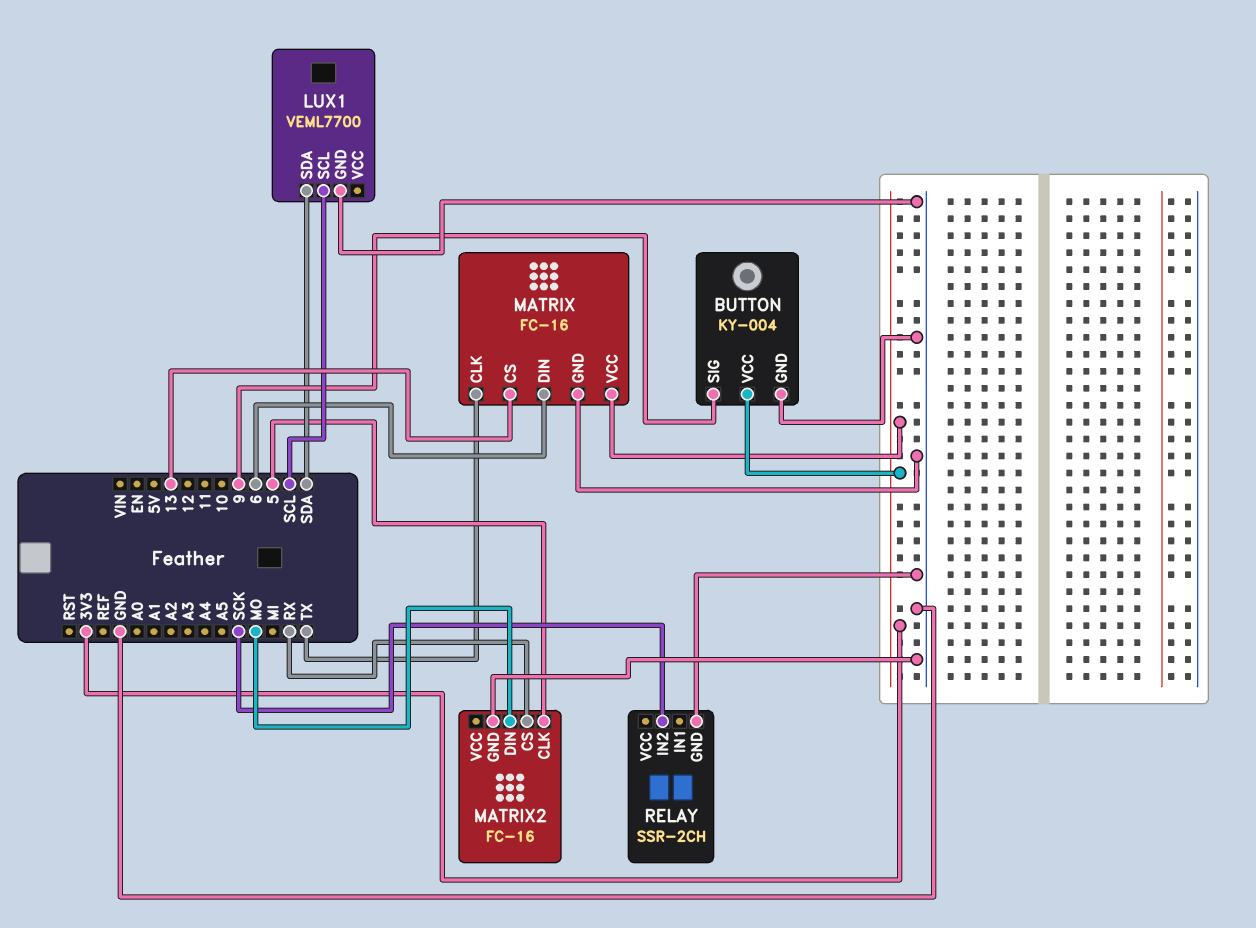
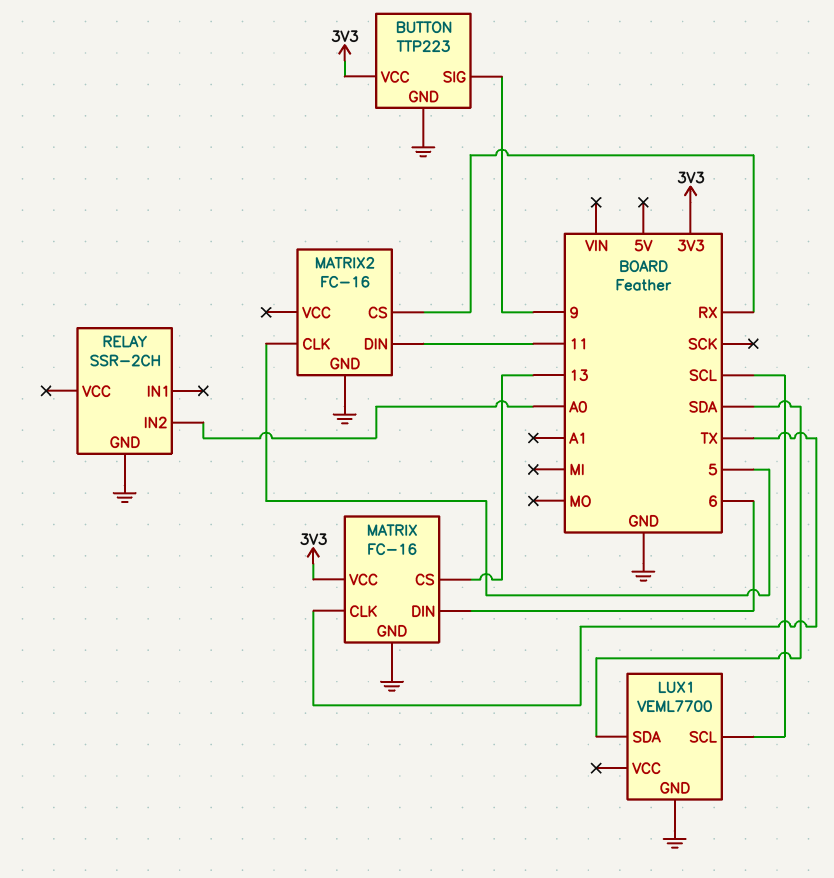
BUTTON: KY-004 -> TTP223
MATRIX2 pin DIN: MO -> 11
RELAY pin IN2: SCK -> A0

